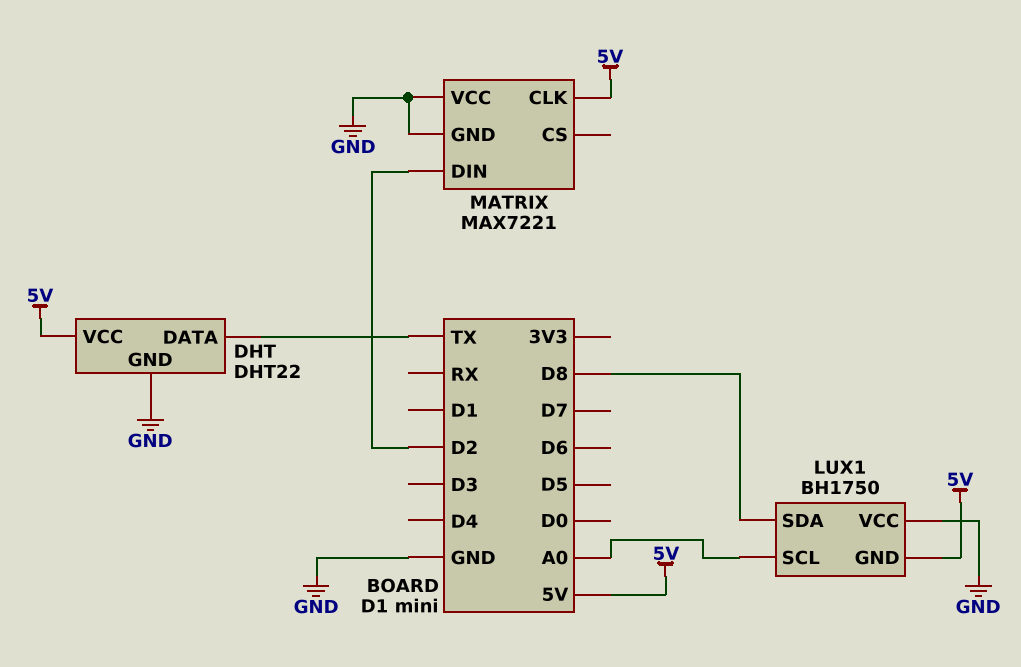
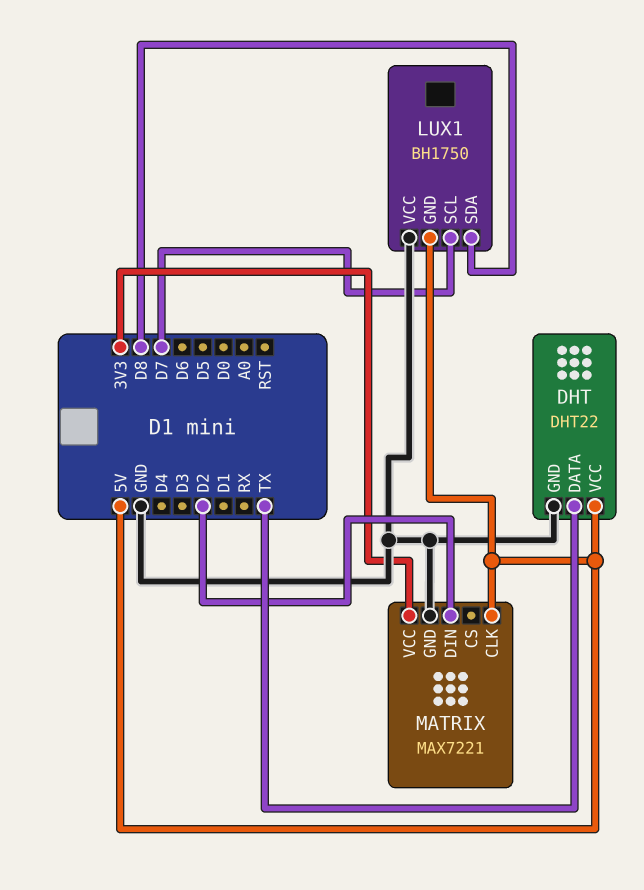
LUX1 pin SCL: A0 -> D7
MATRIX pin VCC: GND -> 3V3

